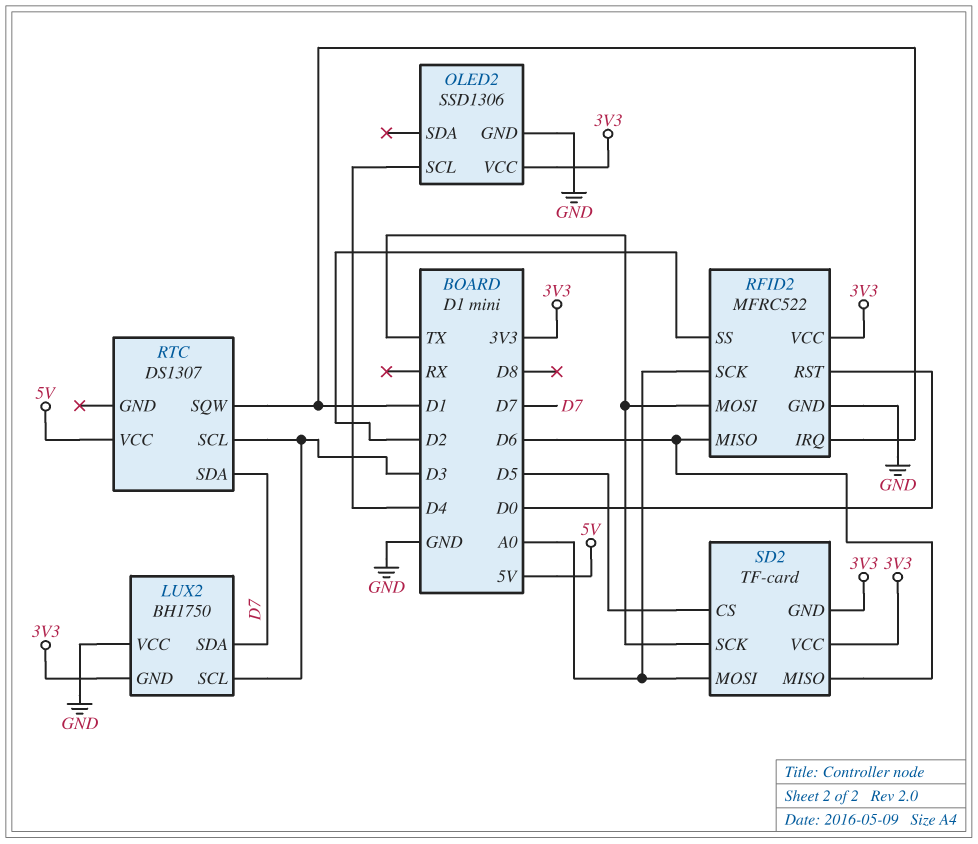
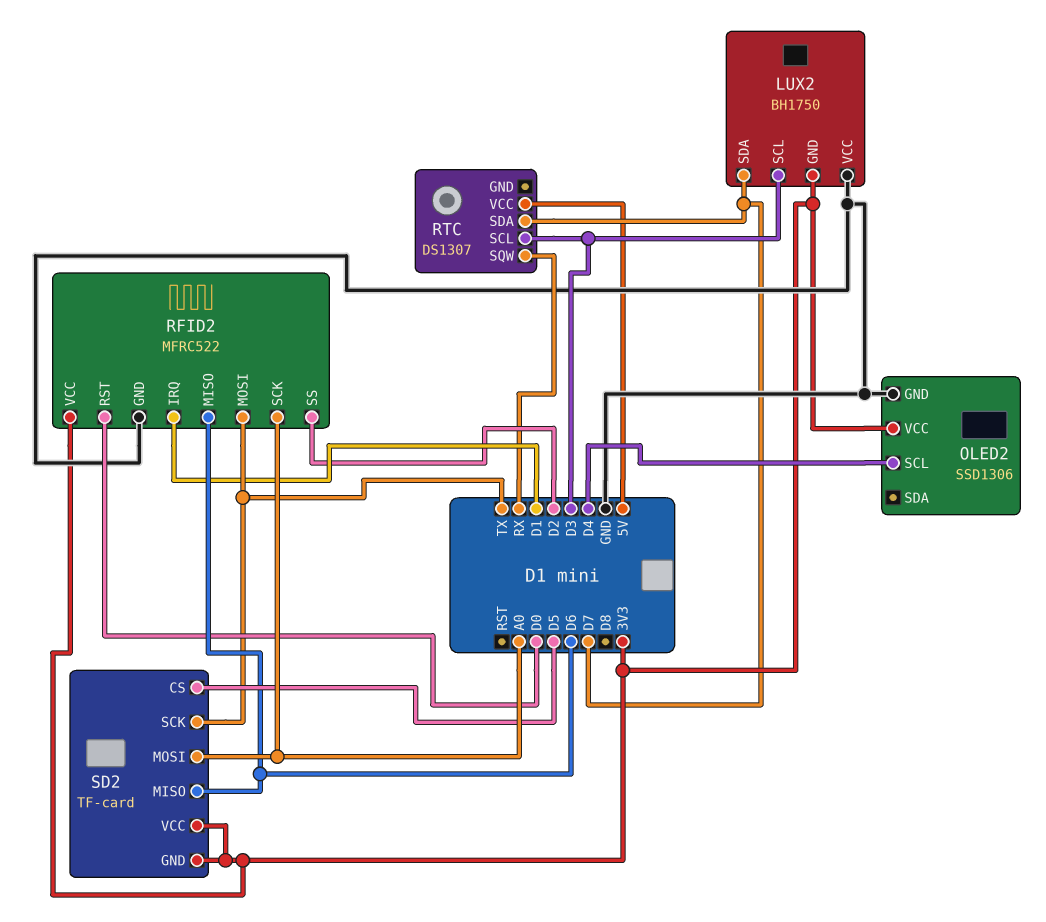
RTC pin SQW: D1 -> RX

